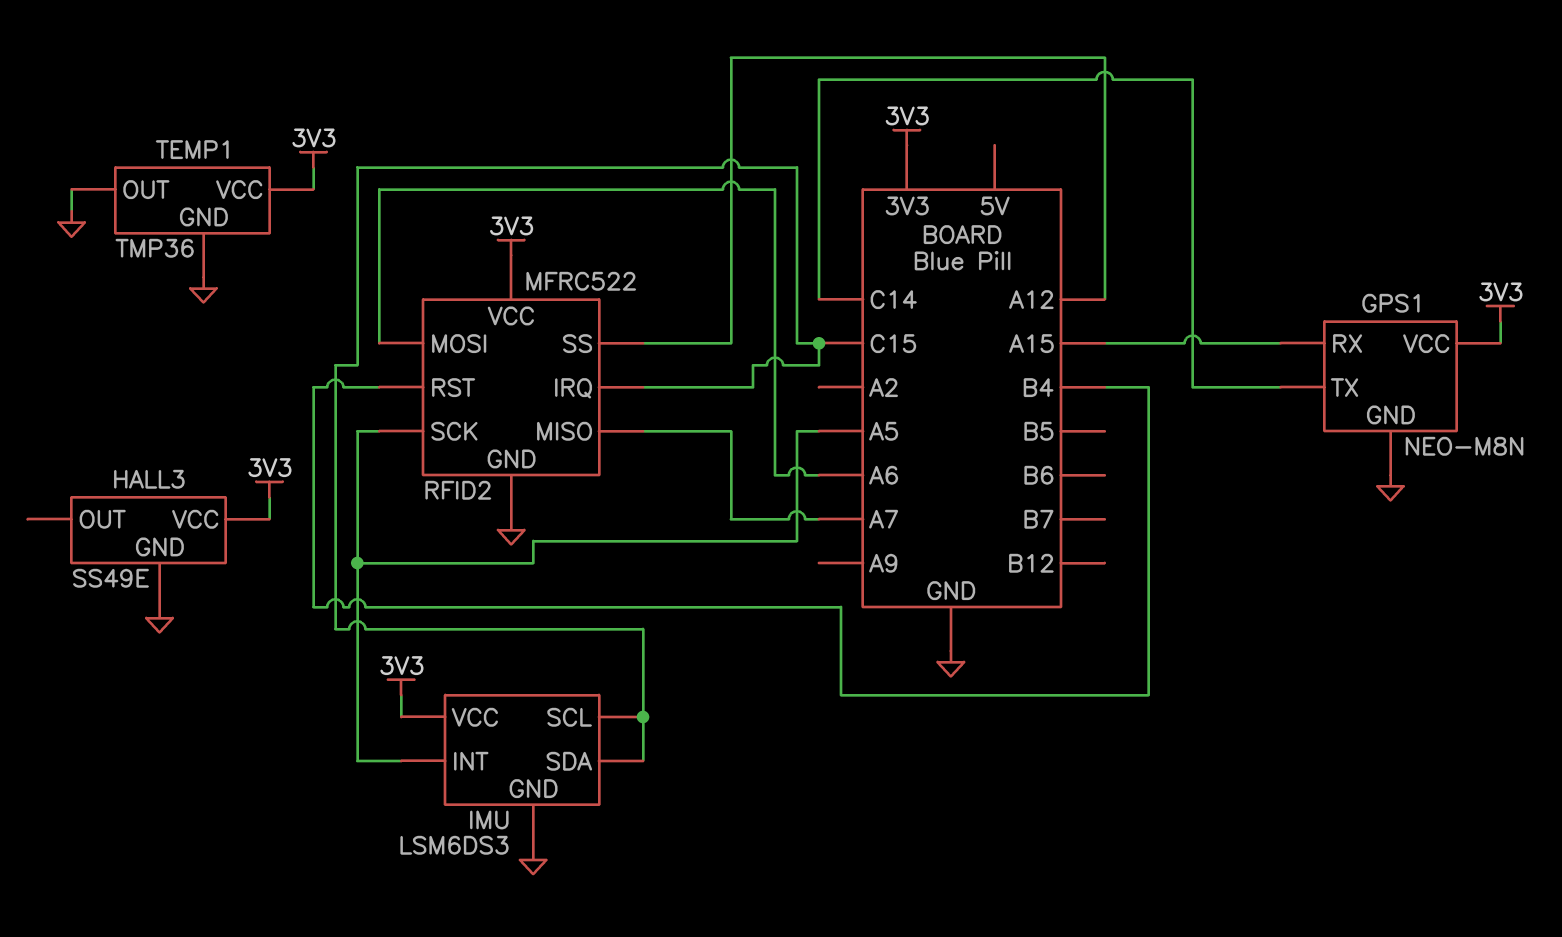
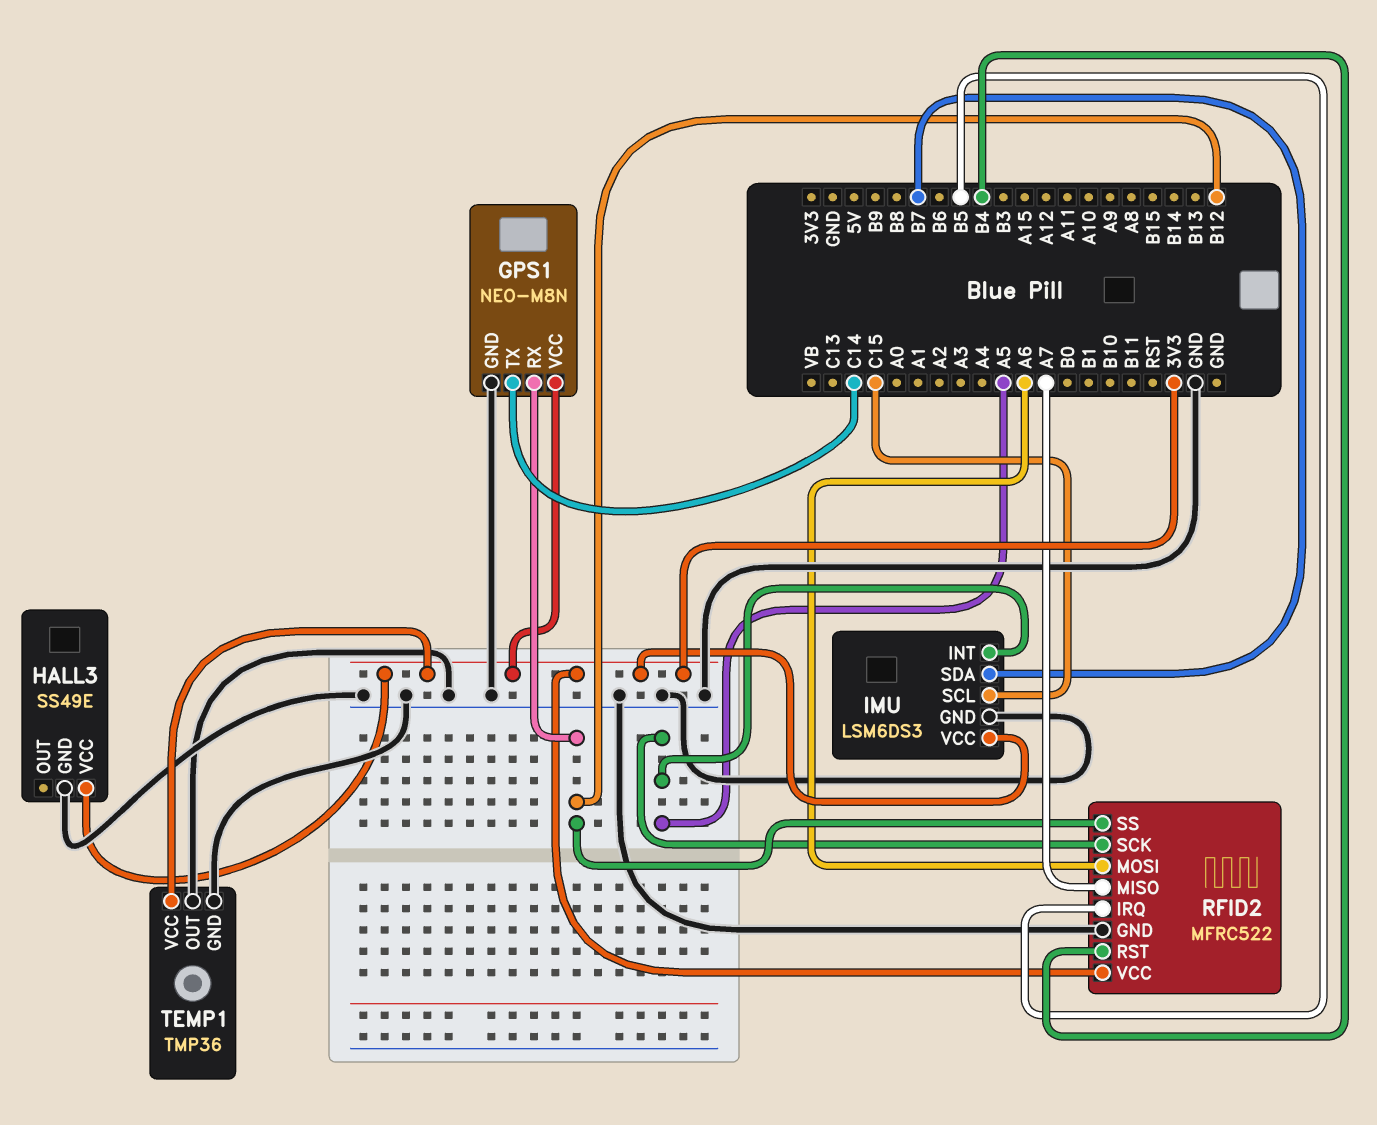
GPS1 pin RX: A15 -> B12
IMU pin SDA: C15 -> B7
RFID2 pin IRQ: C15 -> B5
RFID2 pin SS: A12 -> B12

